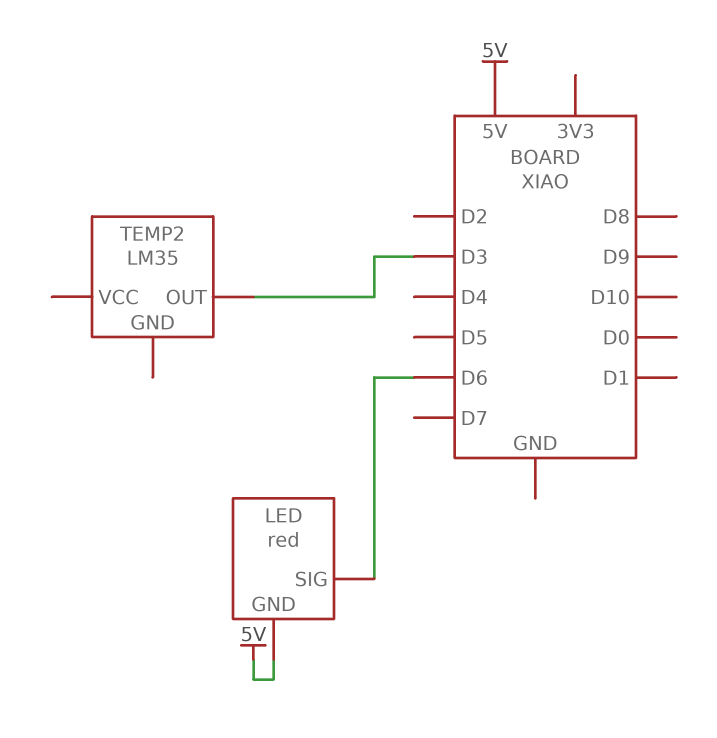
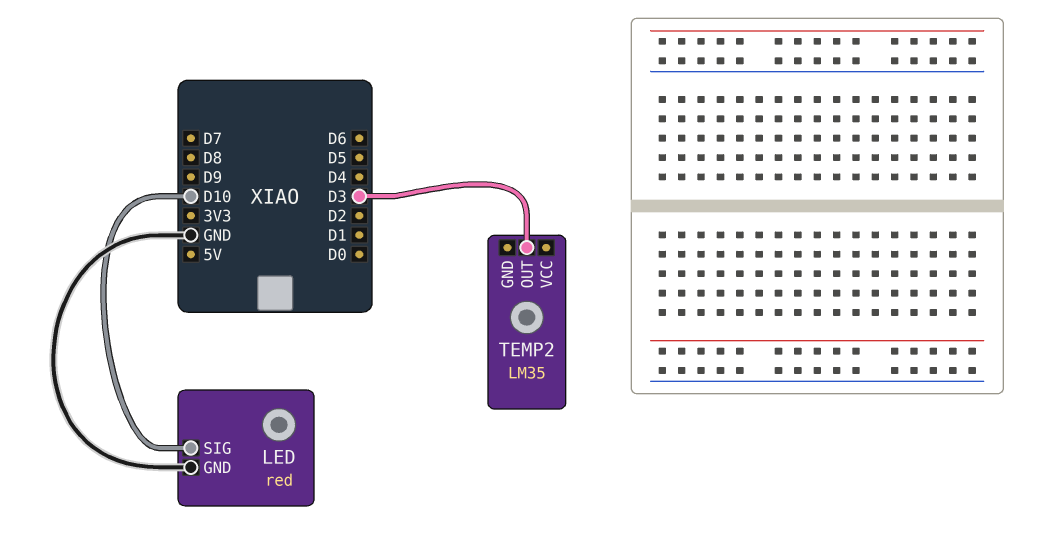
LED pin GND: 5V -> GND
LED pin SIG: D6 -> D10

